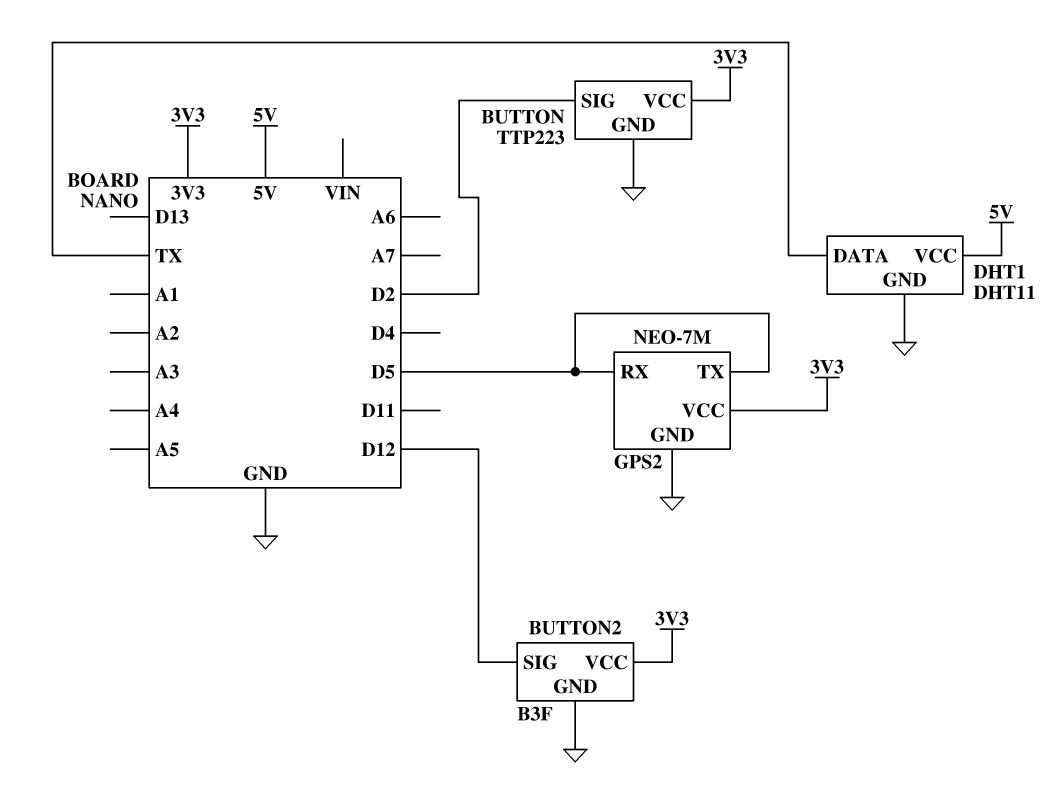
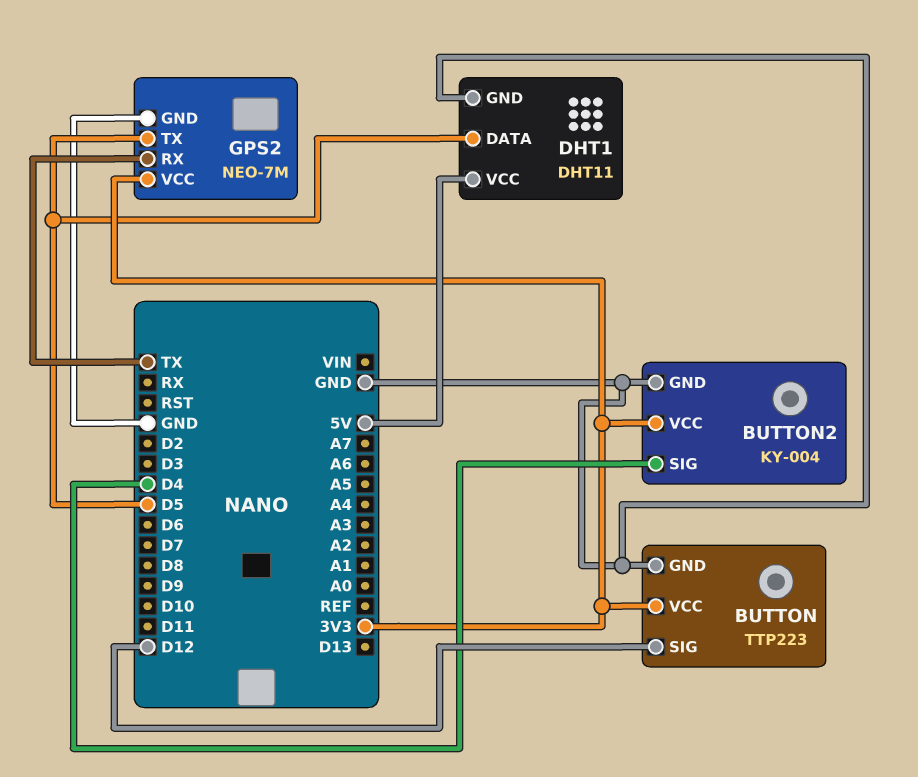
BUTTON pin SIG: D2 -> D12
BUTTON2: B3F -> KY-004
BUTTON2 pin SIG: D12 -> D4
DHT1 pin DATA: TX -> D5
GPS2 pin RX: D5 -> TX

